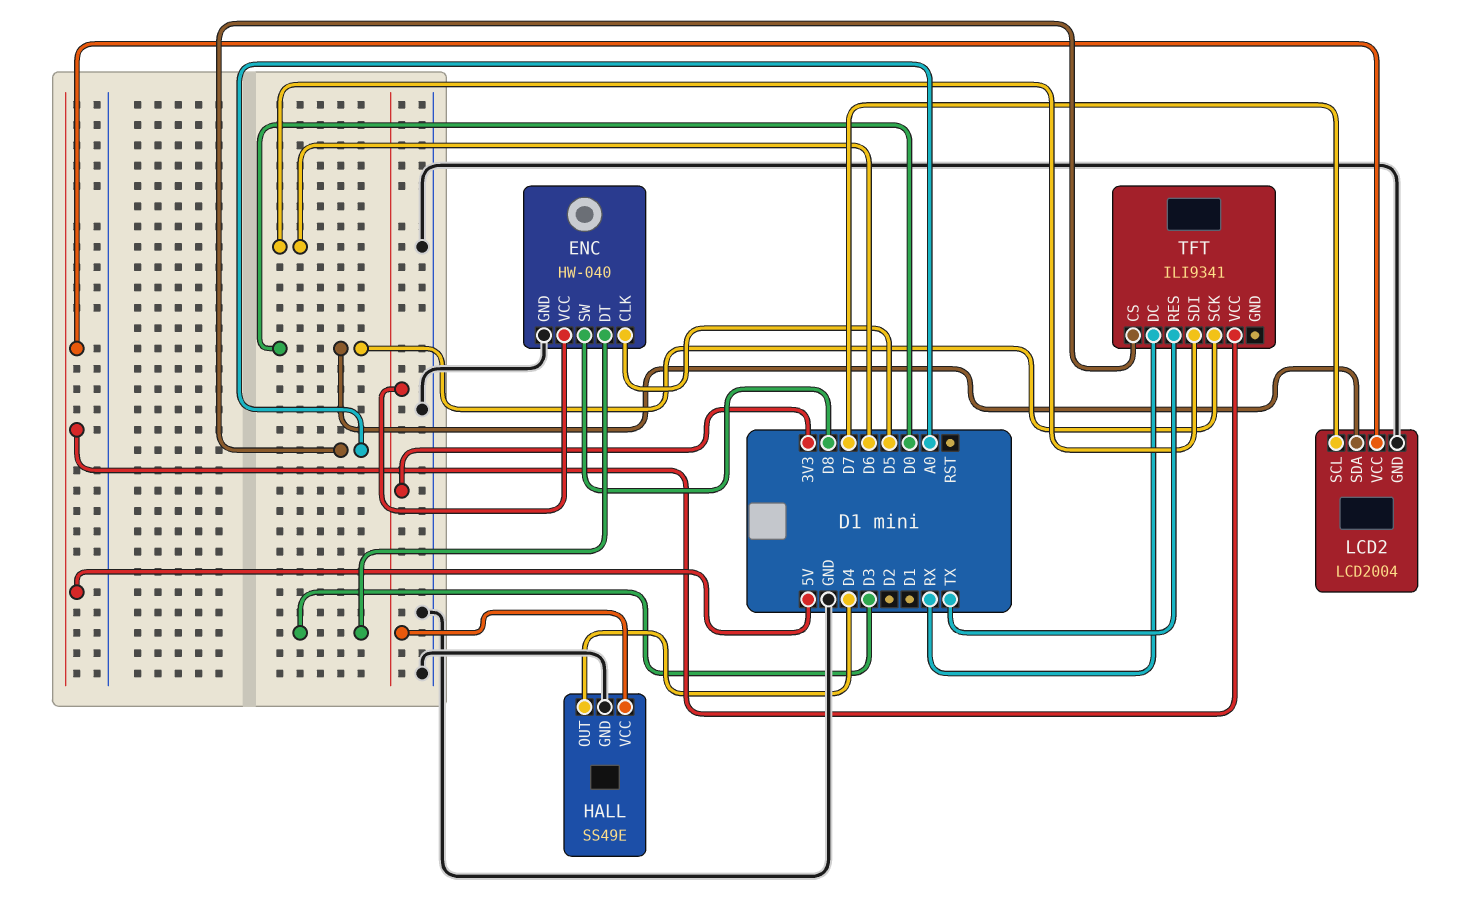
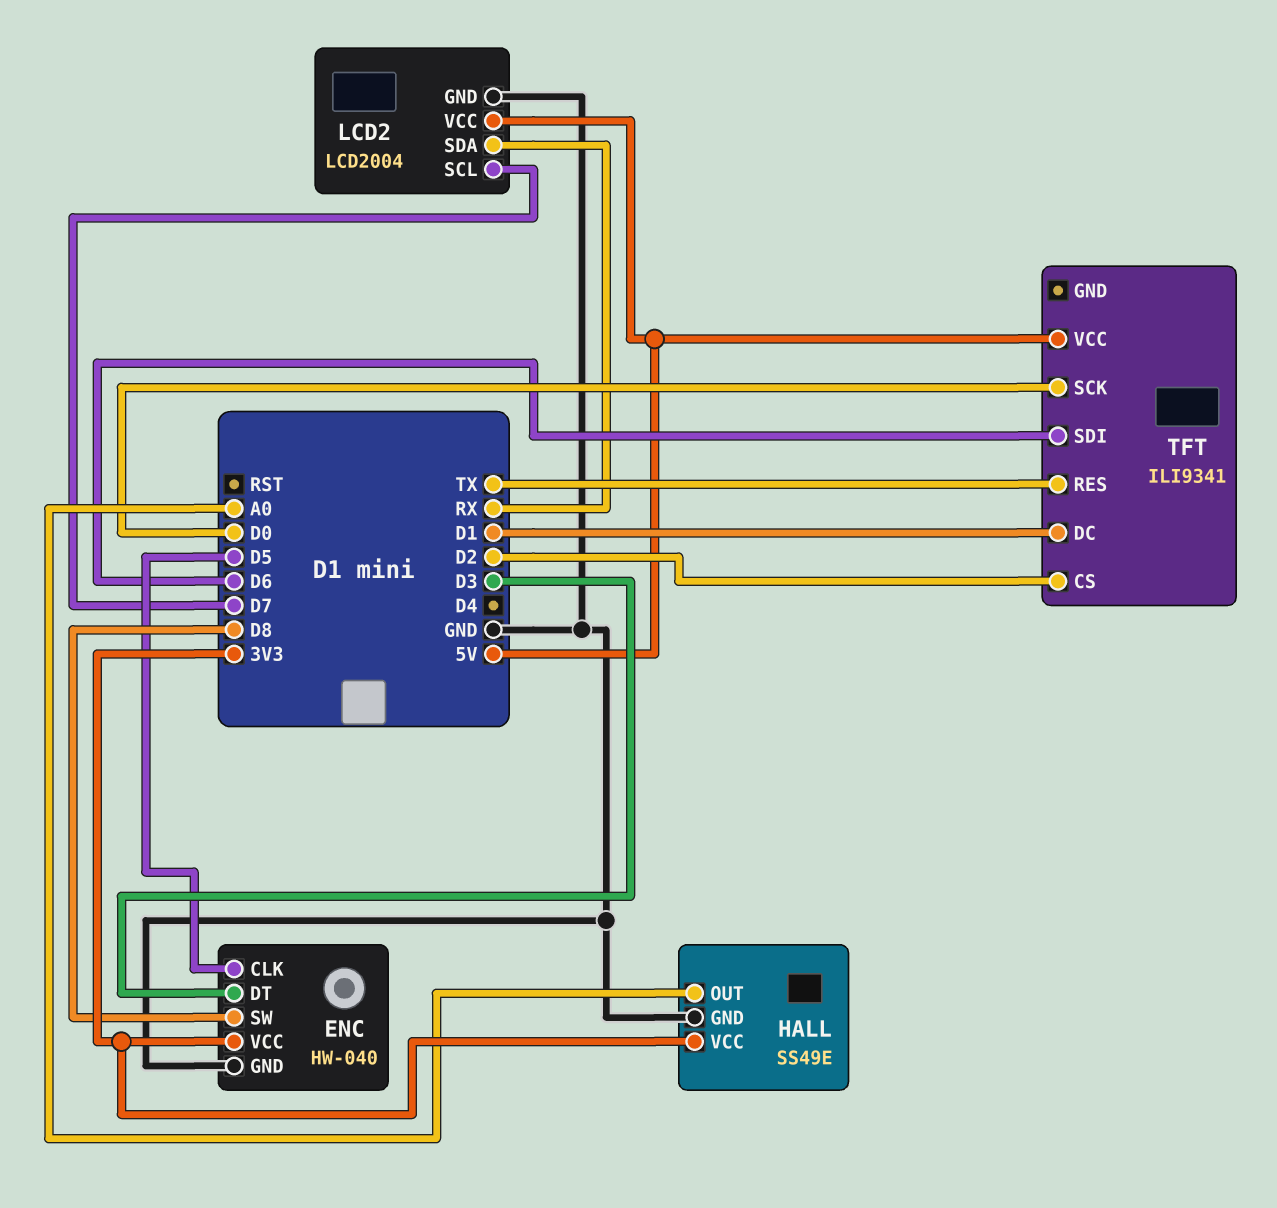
HALL pin OUT: D4 -> A0
LCD2 pin SDA: D0 -> RX
TFT pin CS: A0 -> D2
TFT pin DC: RX -> D1

